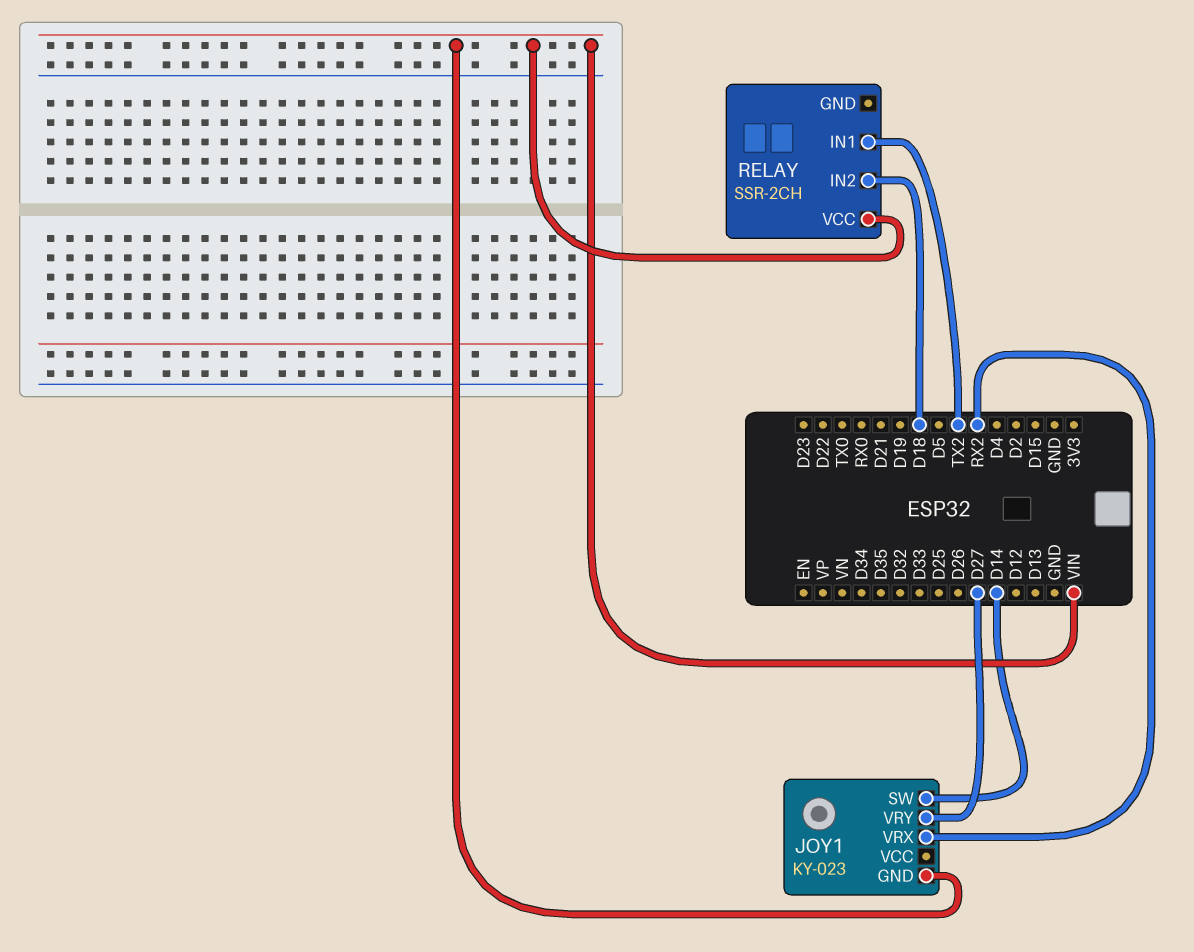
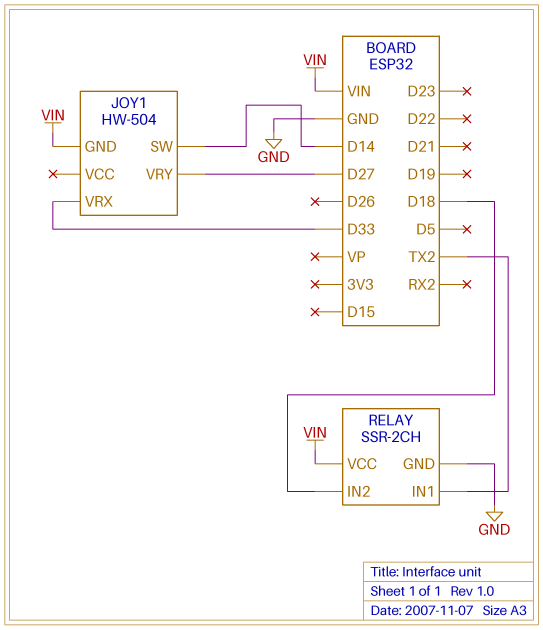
JOY1: KY-023 -> HW-504
JOY1 pin VRX: RX2 -> D33
RELAY pin GND: none -> GND

